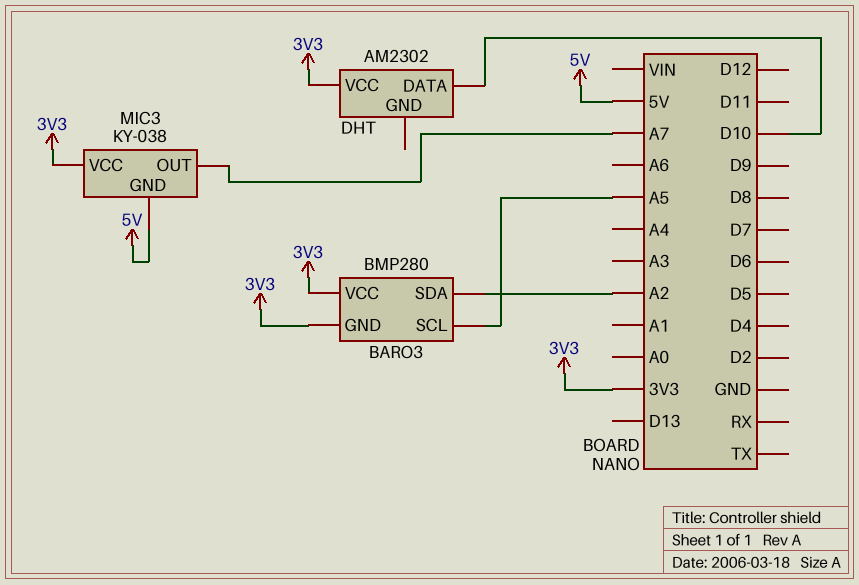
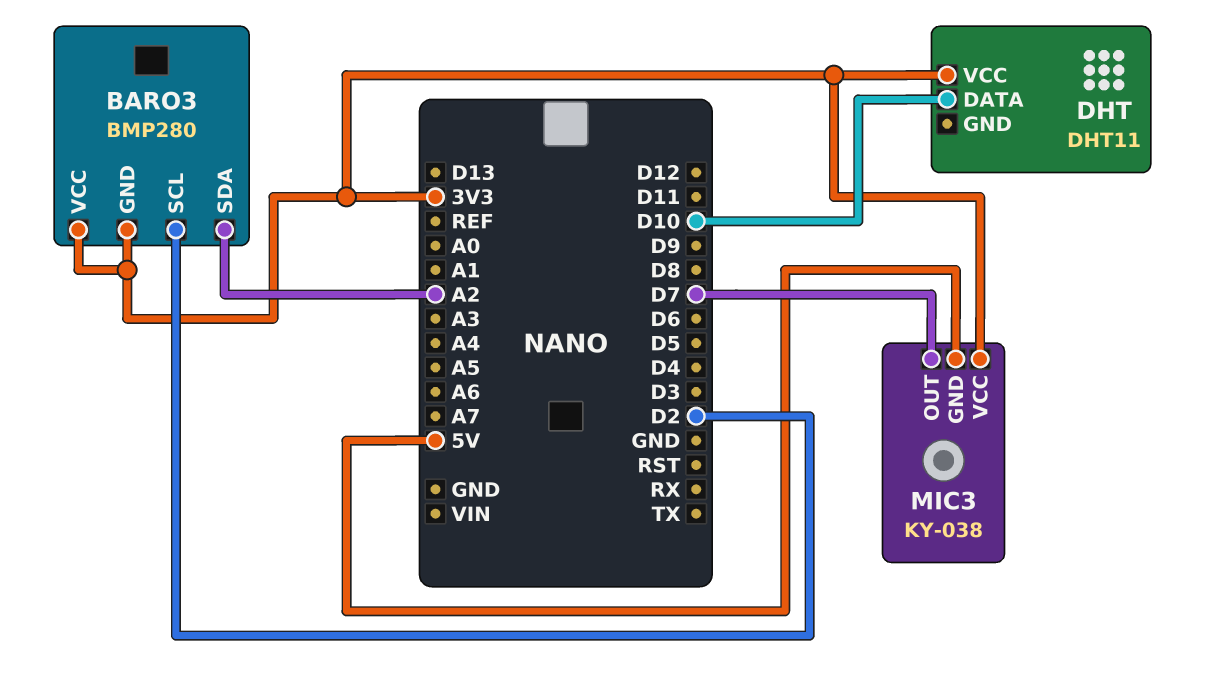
BARO3 pin SCL: A5 -> D2
DHT: AM2302 -> DHT11
MIC3 pin OUT: A7 -> D7

